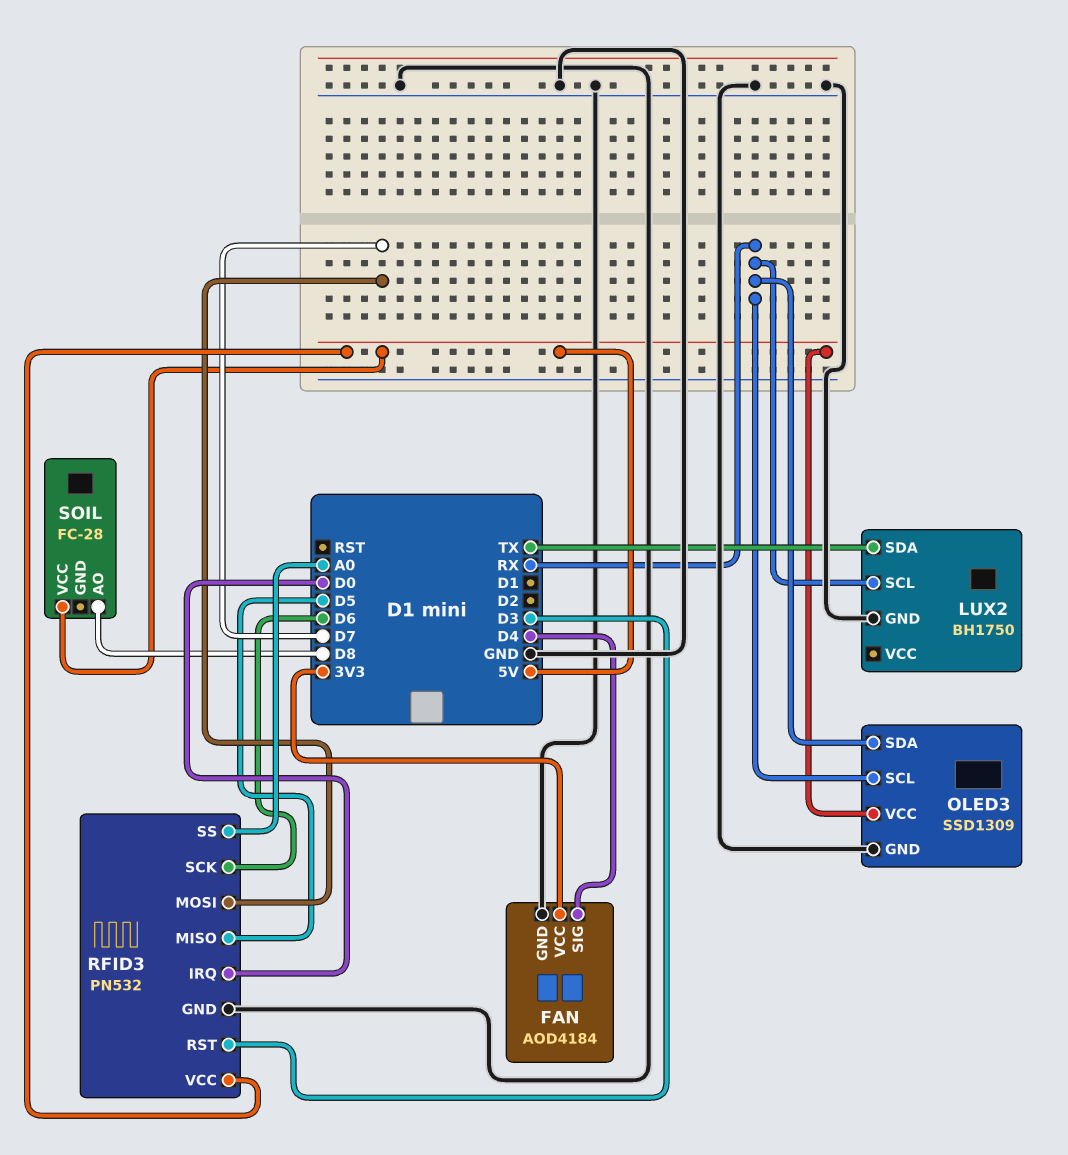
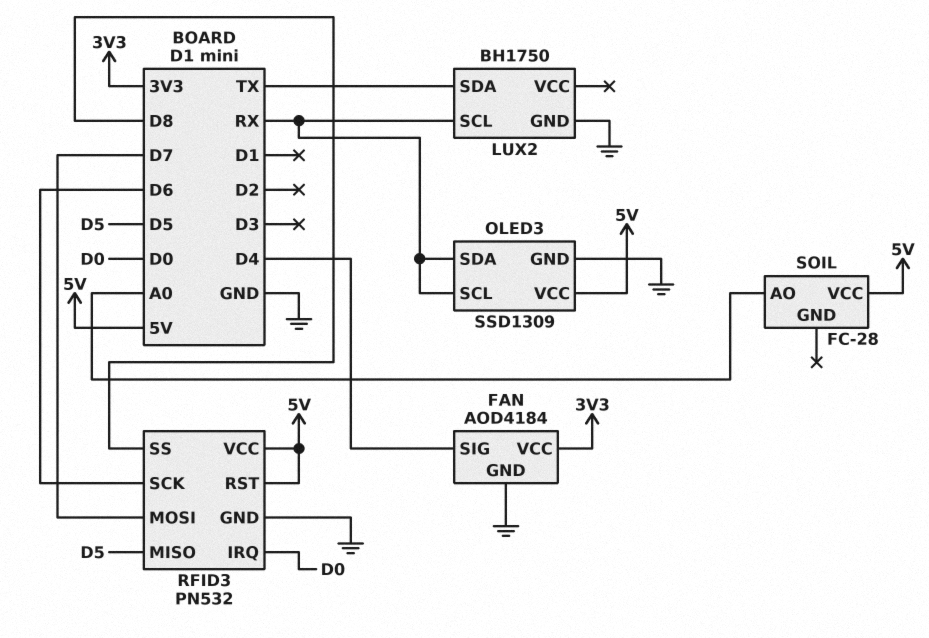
RFID3 pin RST: D3 -> 5V
RFID3 pin SS: A0 -> D8
SOIL pin AO: D8 -> A0

